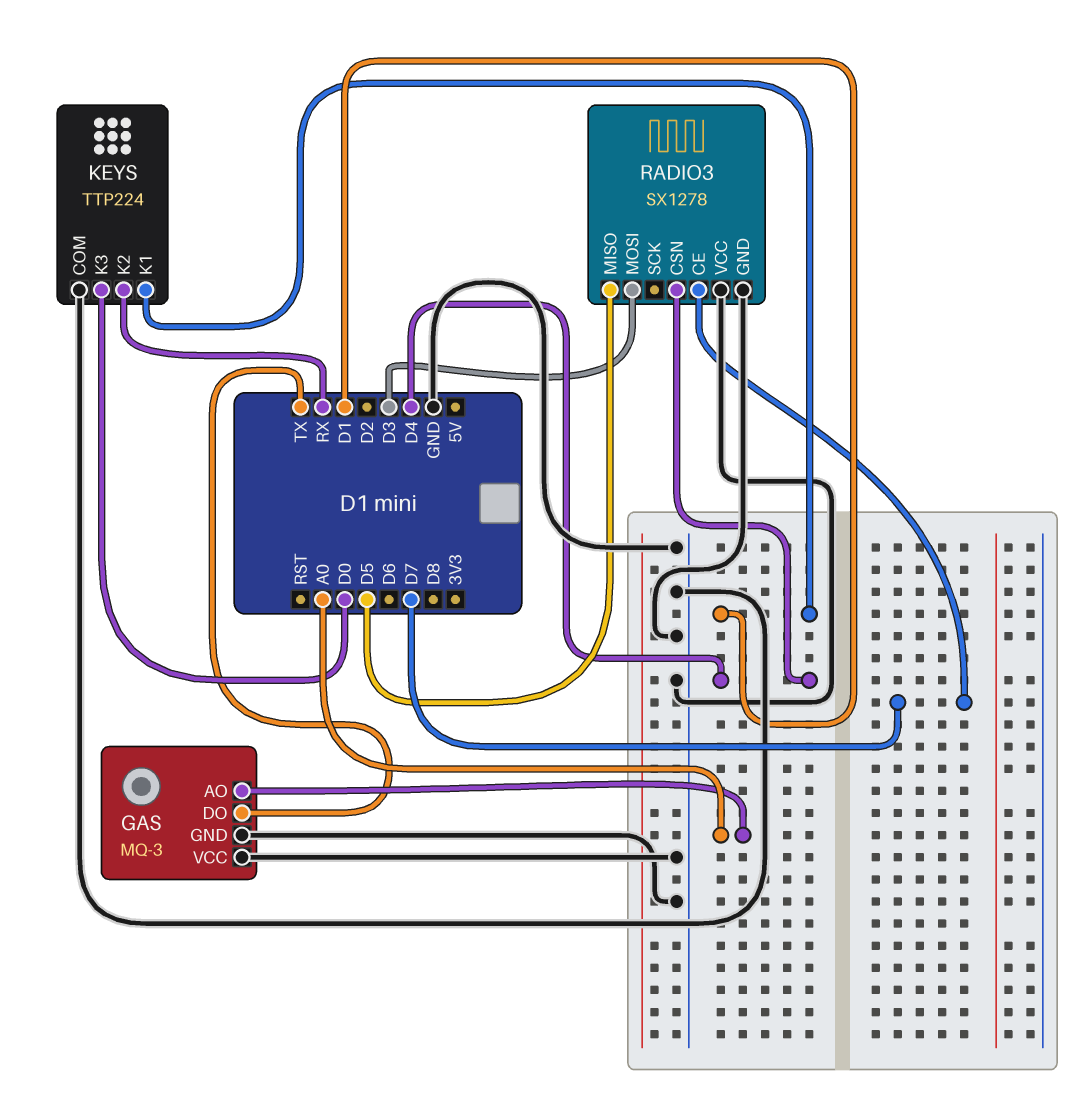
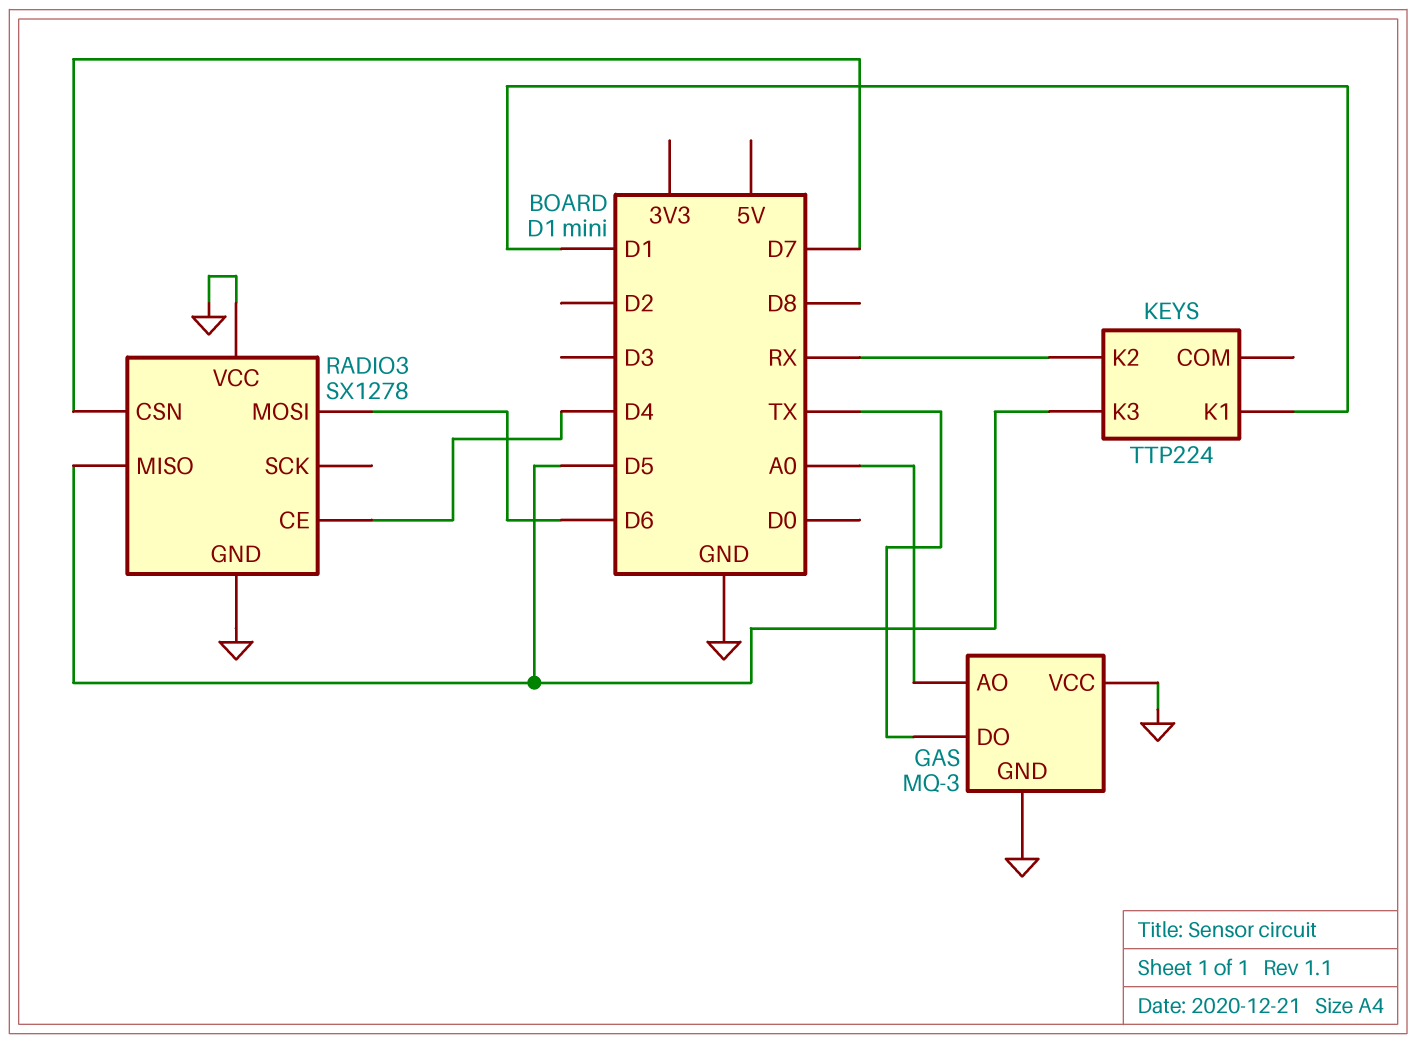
KEYS pin COM: GND -> none
KEYS pin K3: D0 -> D5
RADIO3 pin CE: D7 -> D4
RADIO3 pin CSN: D4 -> D7
RADIO3 pin MOSI: D3 -> D6

